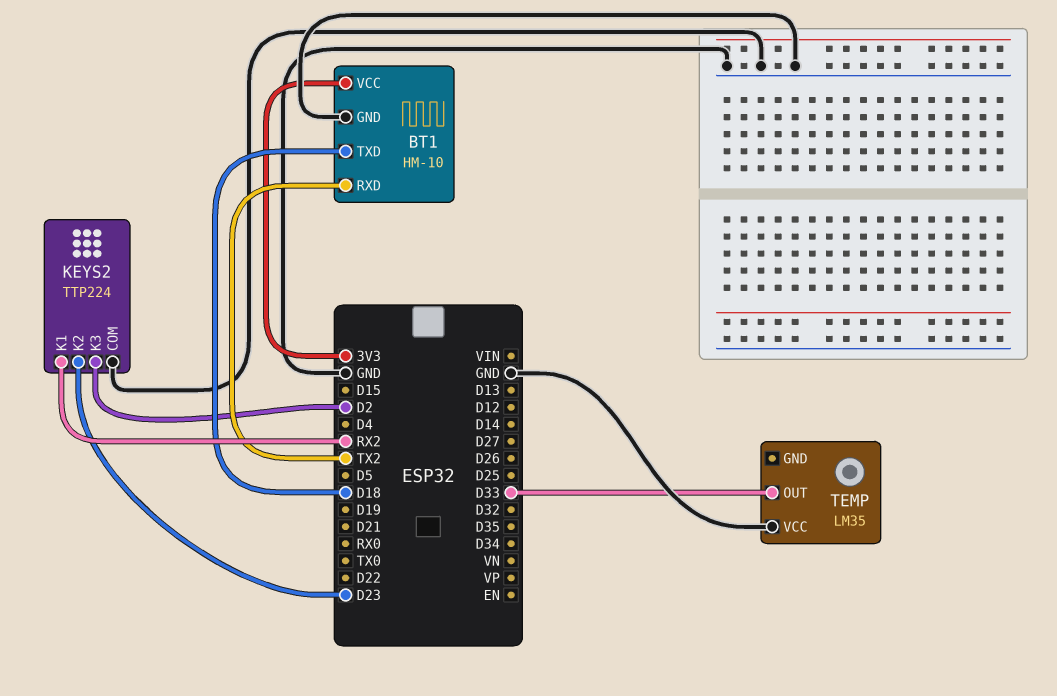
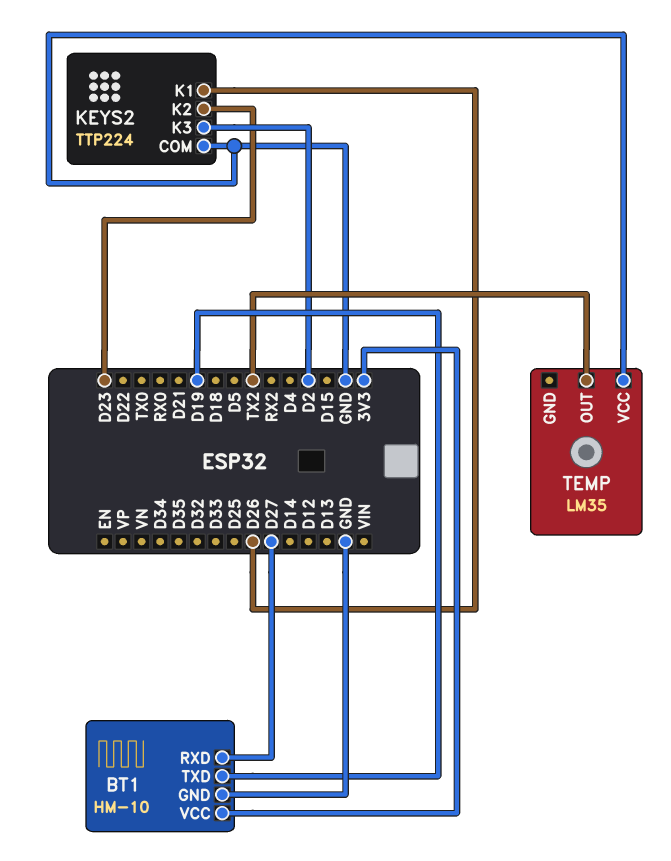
BT1 pin RXD: TX2 -> D27
BT1 pin TXD: D18 -> D19
KEYS2 pin K1: RX2 -> D26
TEMP pin OUT: D33 -> TX2

